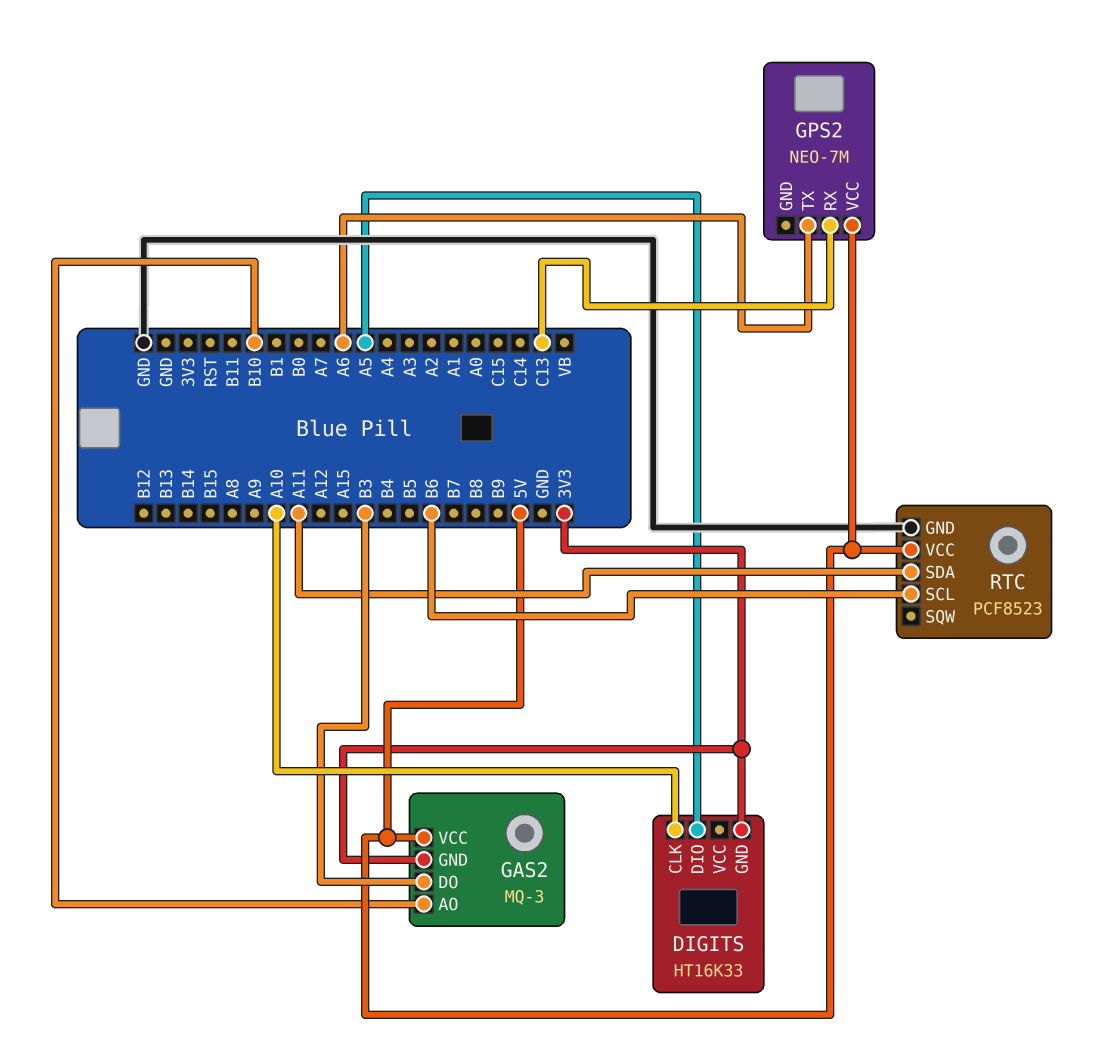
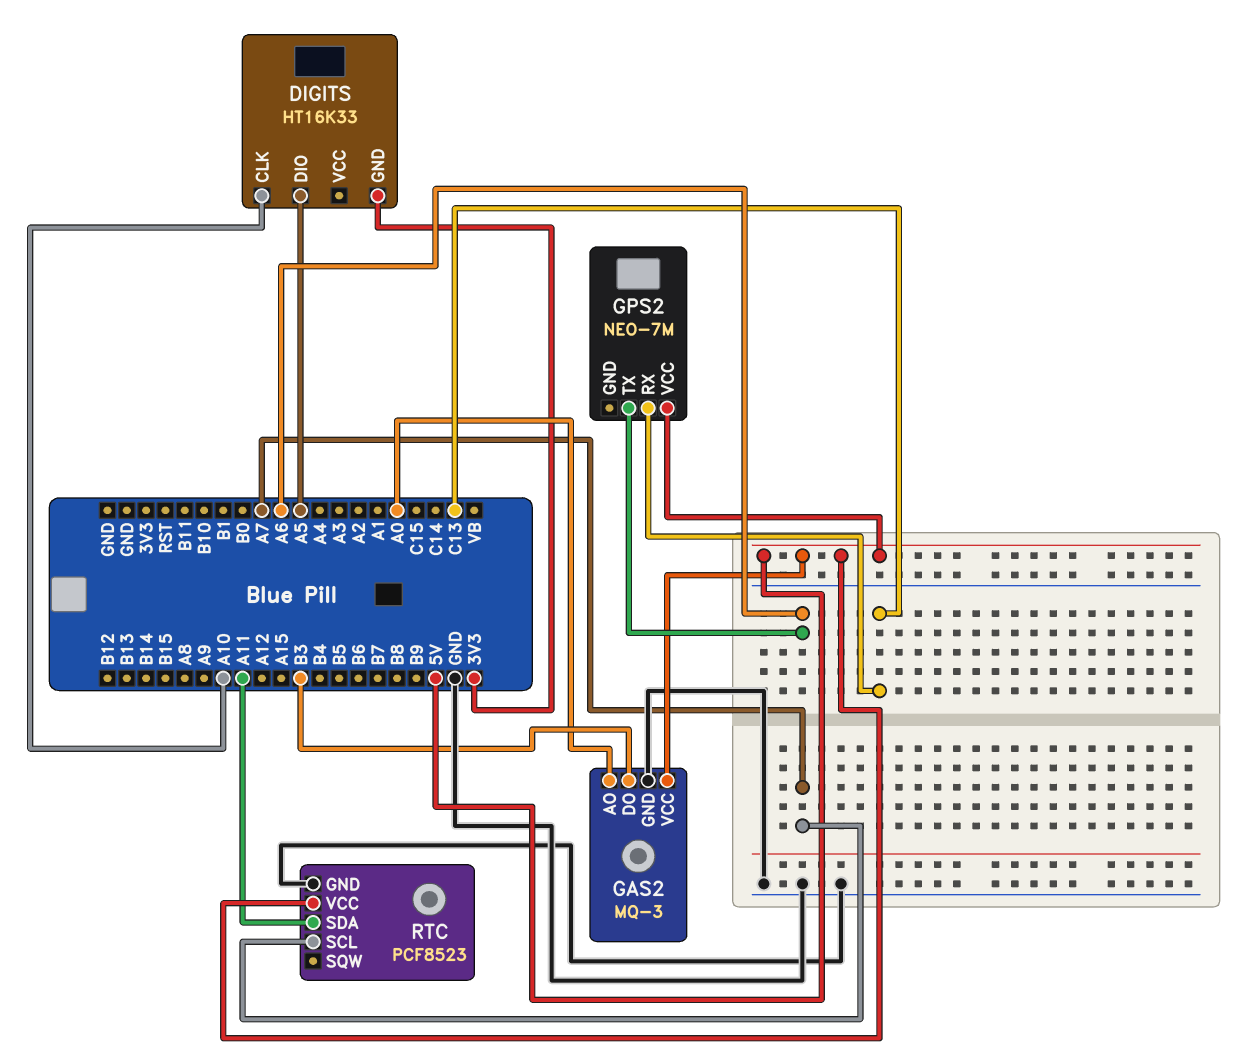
GAS2 pin AO: B10 -> A0
GAS2 pin GND: 3V3 -> GND
RTC pin SCL: B6 -> A7

